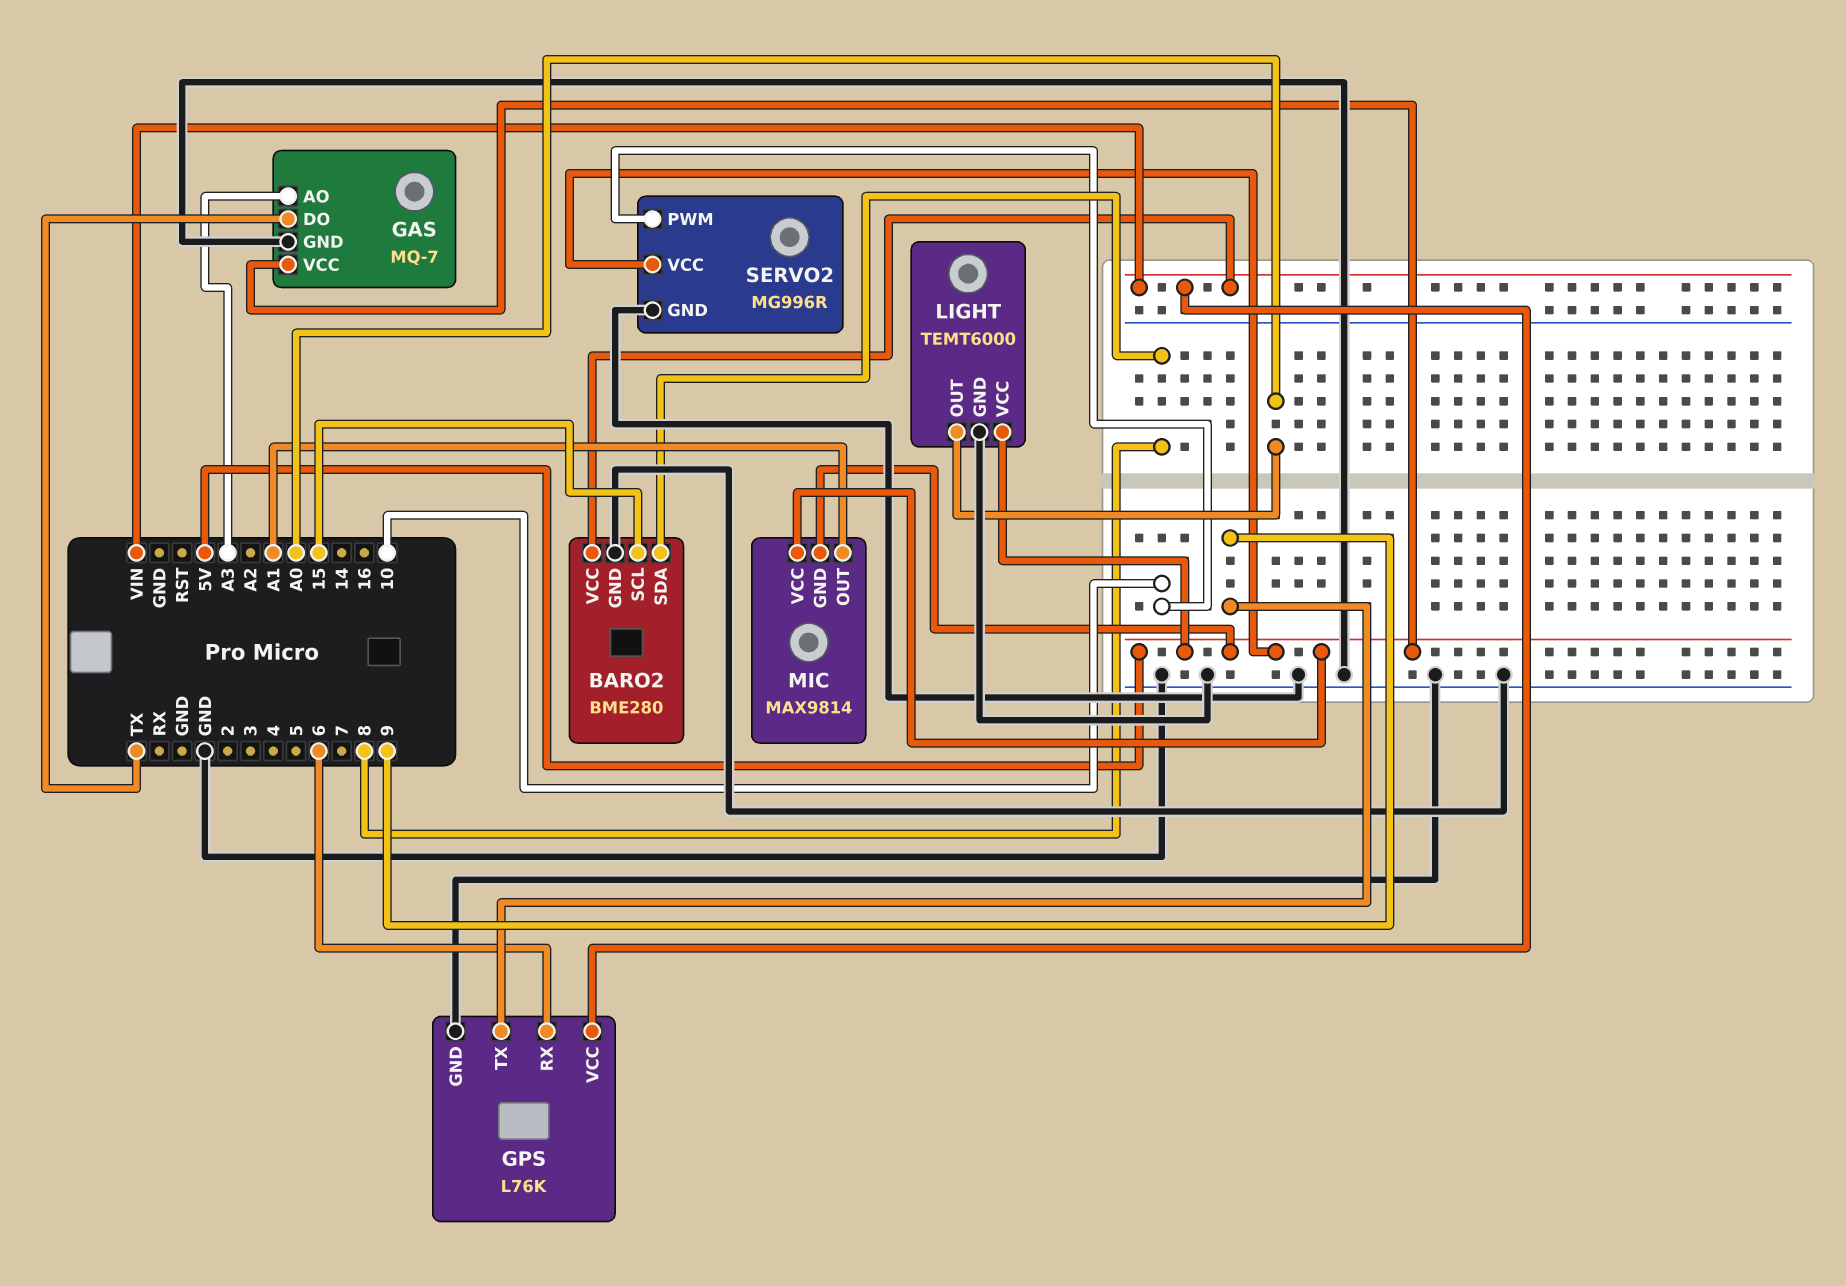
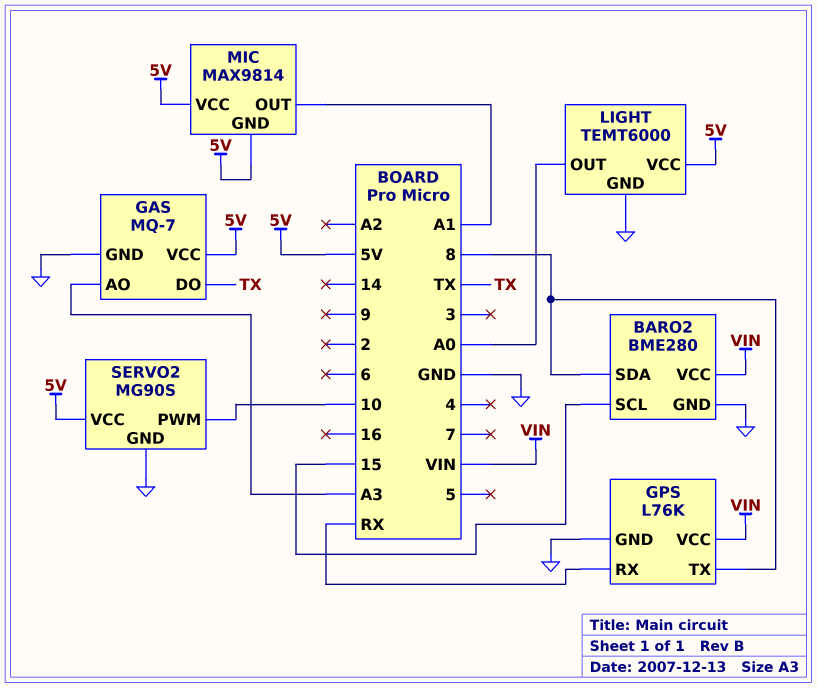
GPS pin RX: 6 -> RX
GPS pin TX: 9 -> 8
SERVO2: MG996R -> MG90S

